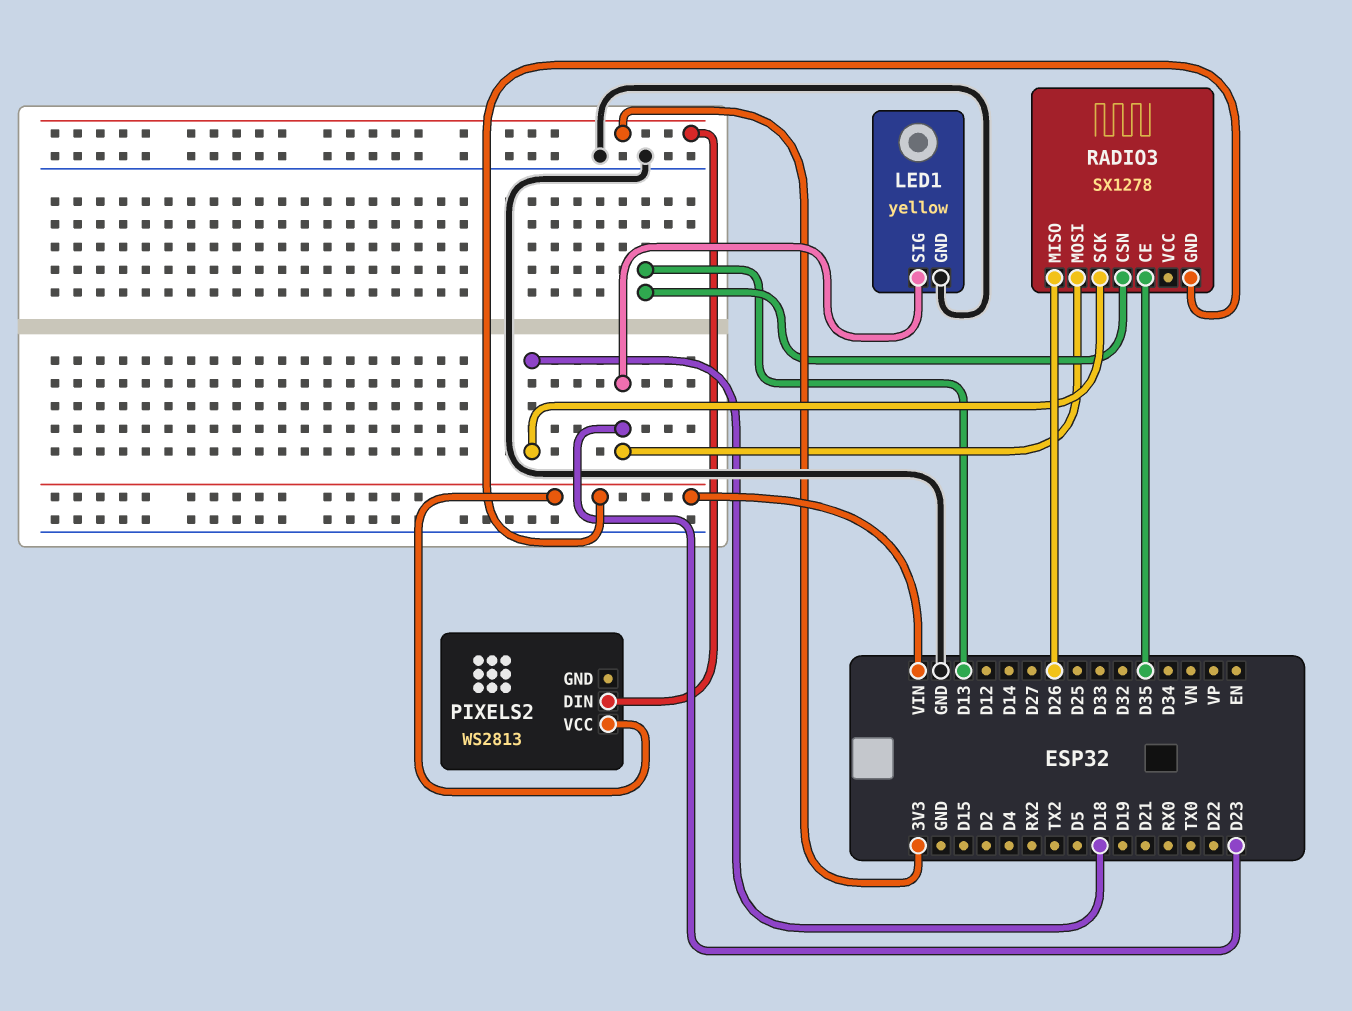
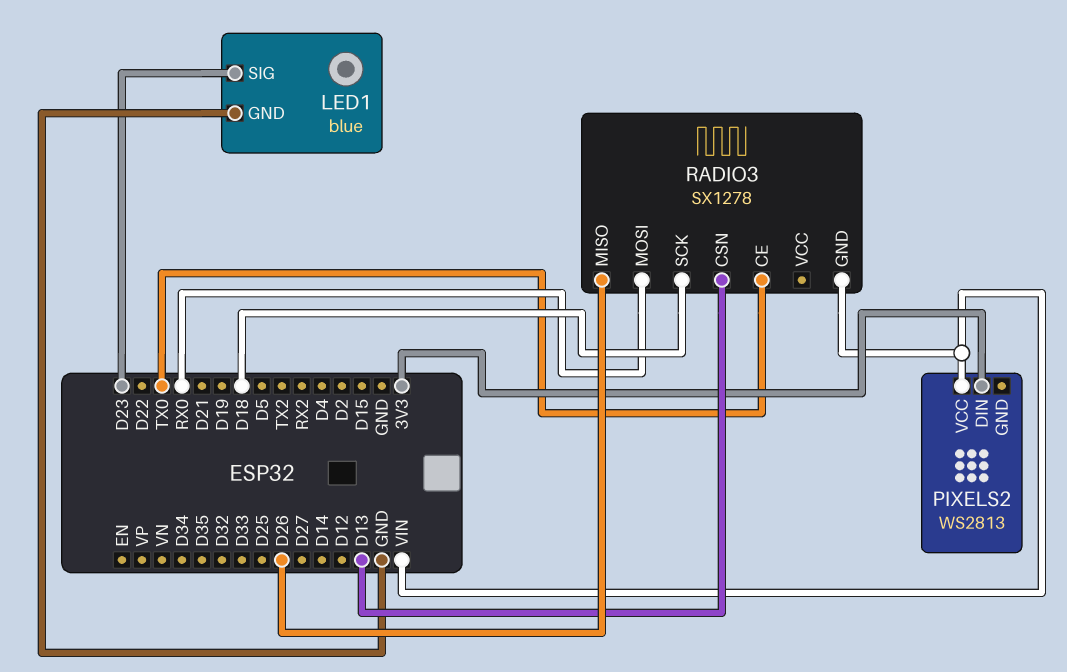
LED1: yellow -> blue
RADIO3 pin CE: D35 -> TX0
RADIO3 pin MOSI: D23 -> RX0

